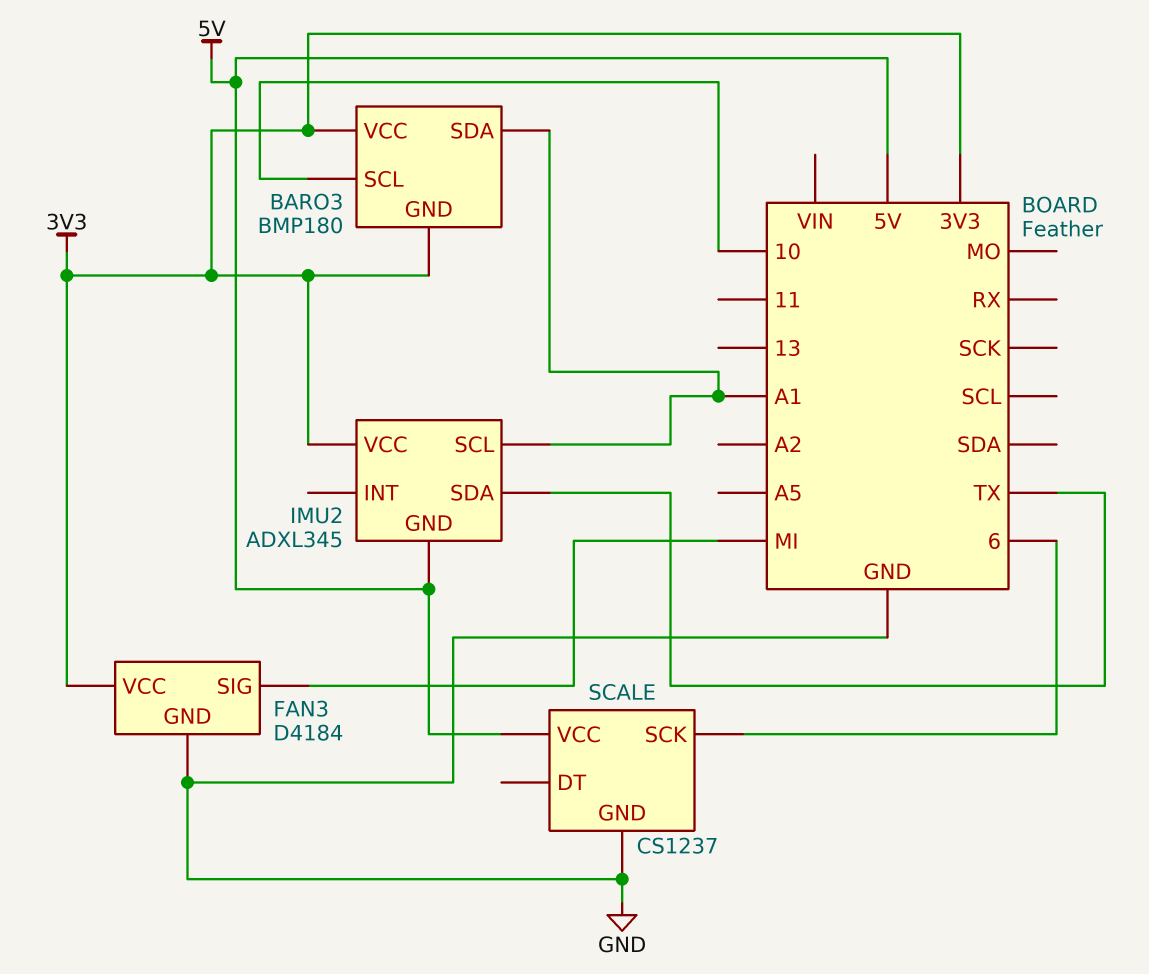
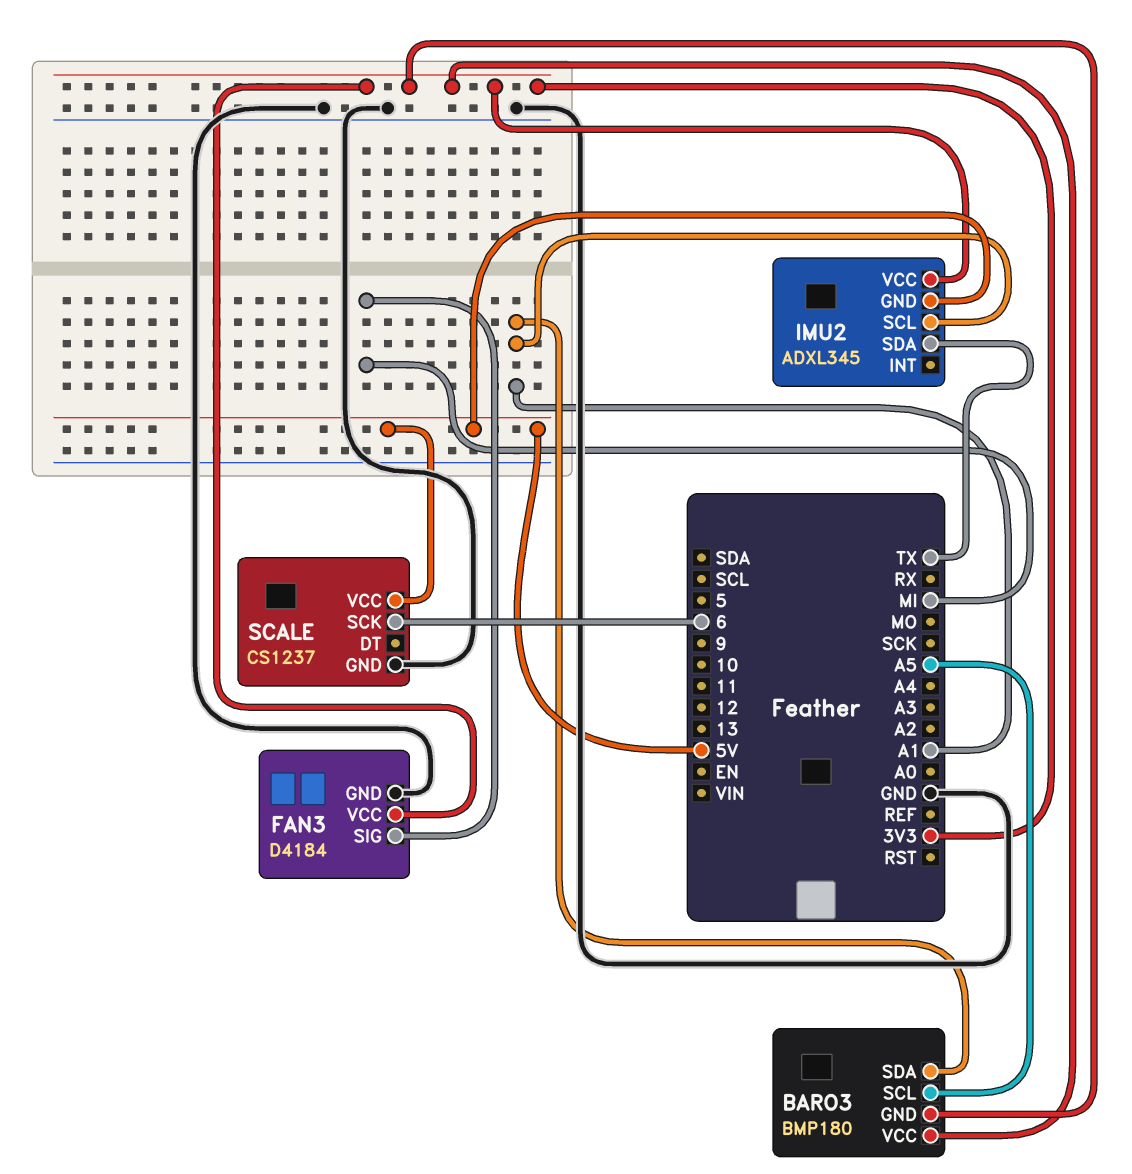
BARO3 pin SCL: 10 -> A5

